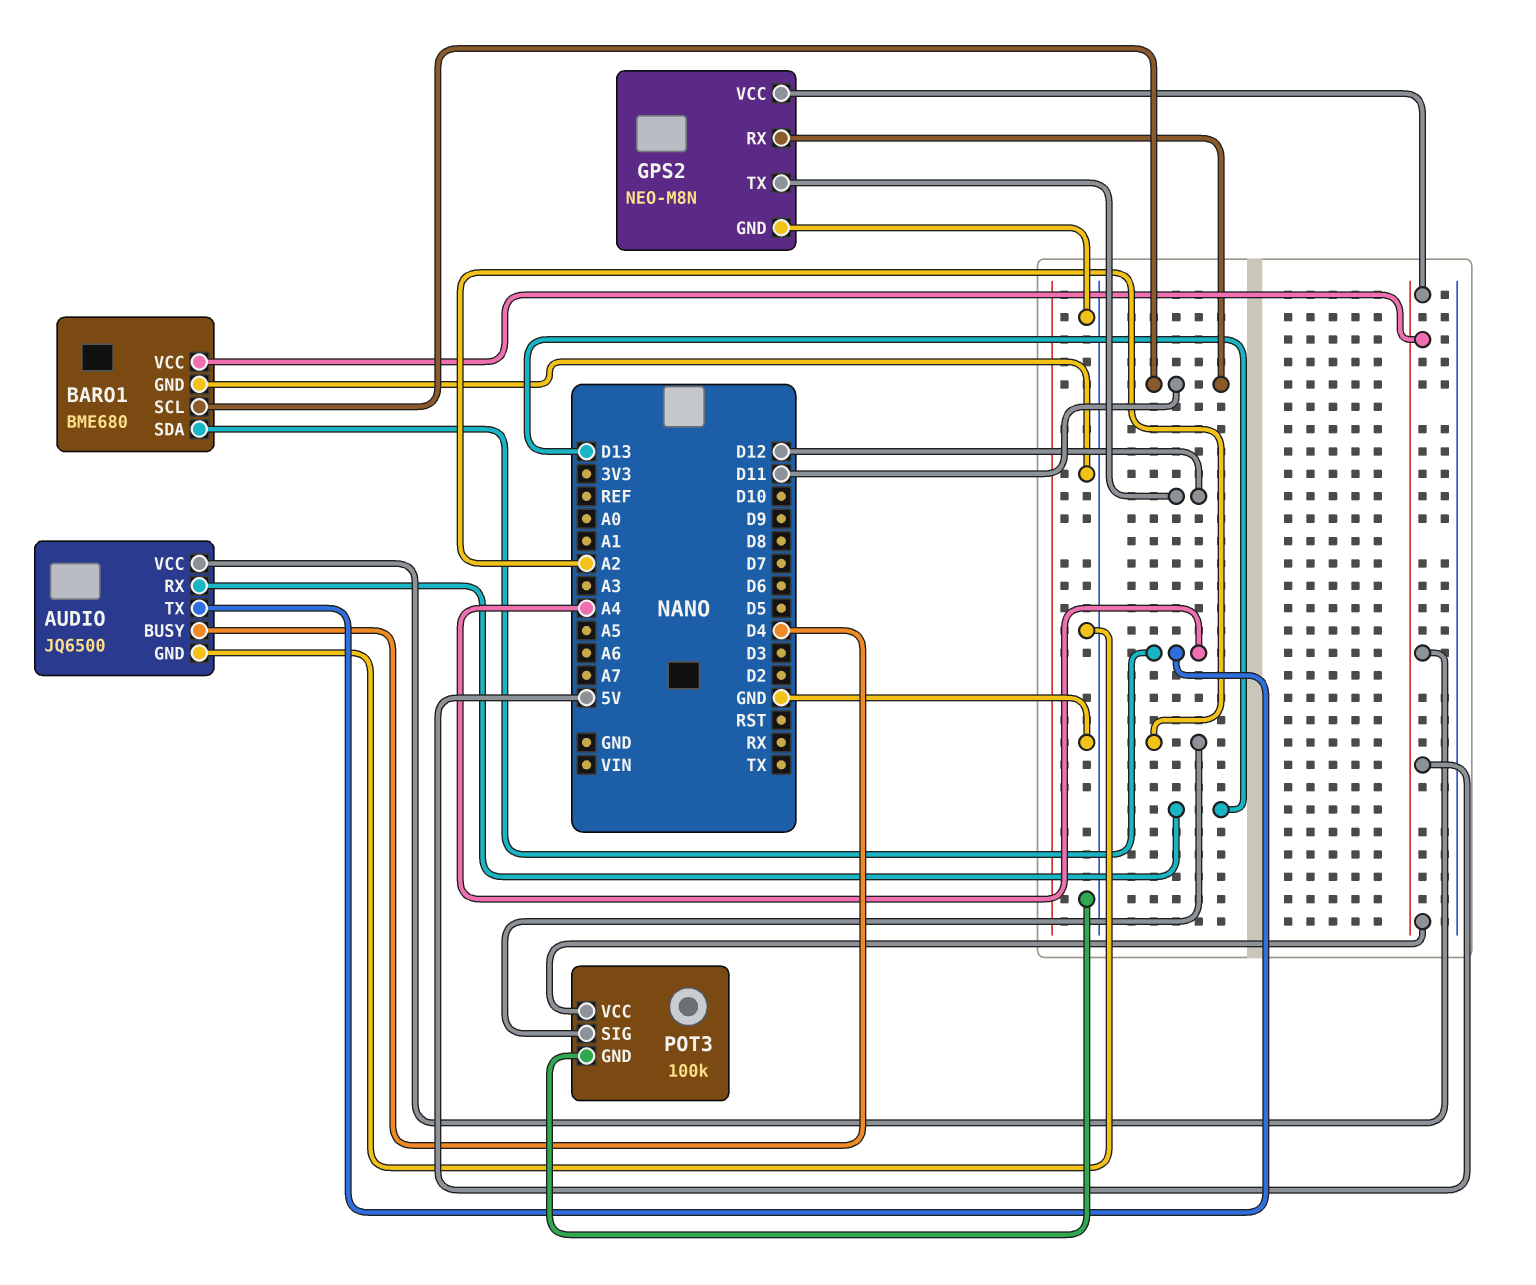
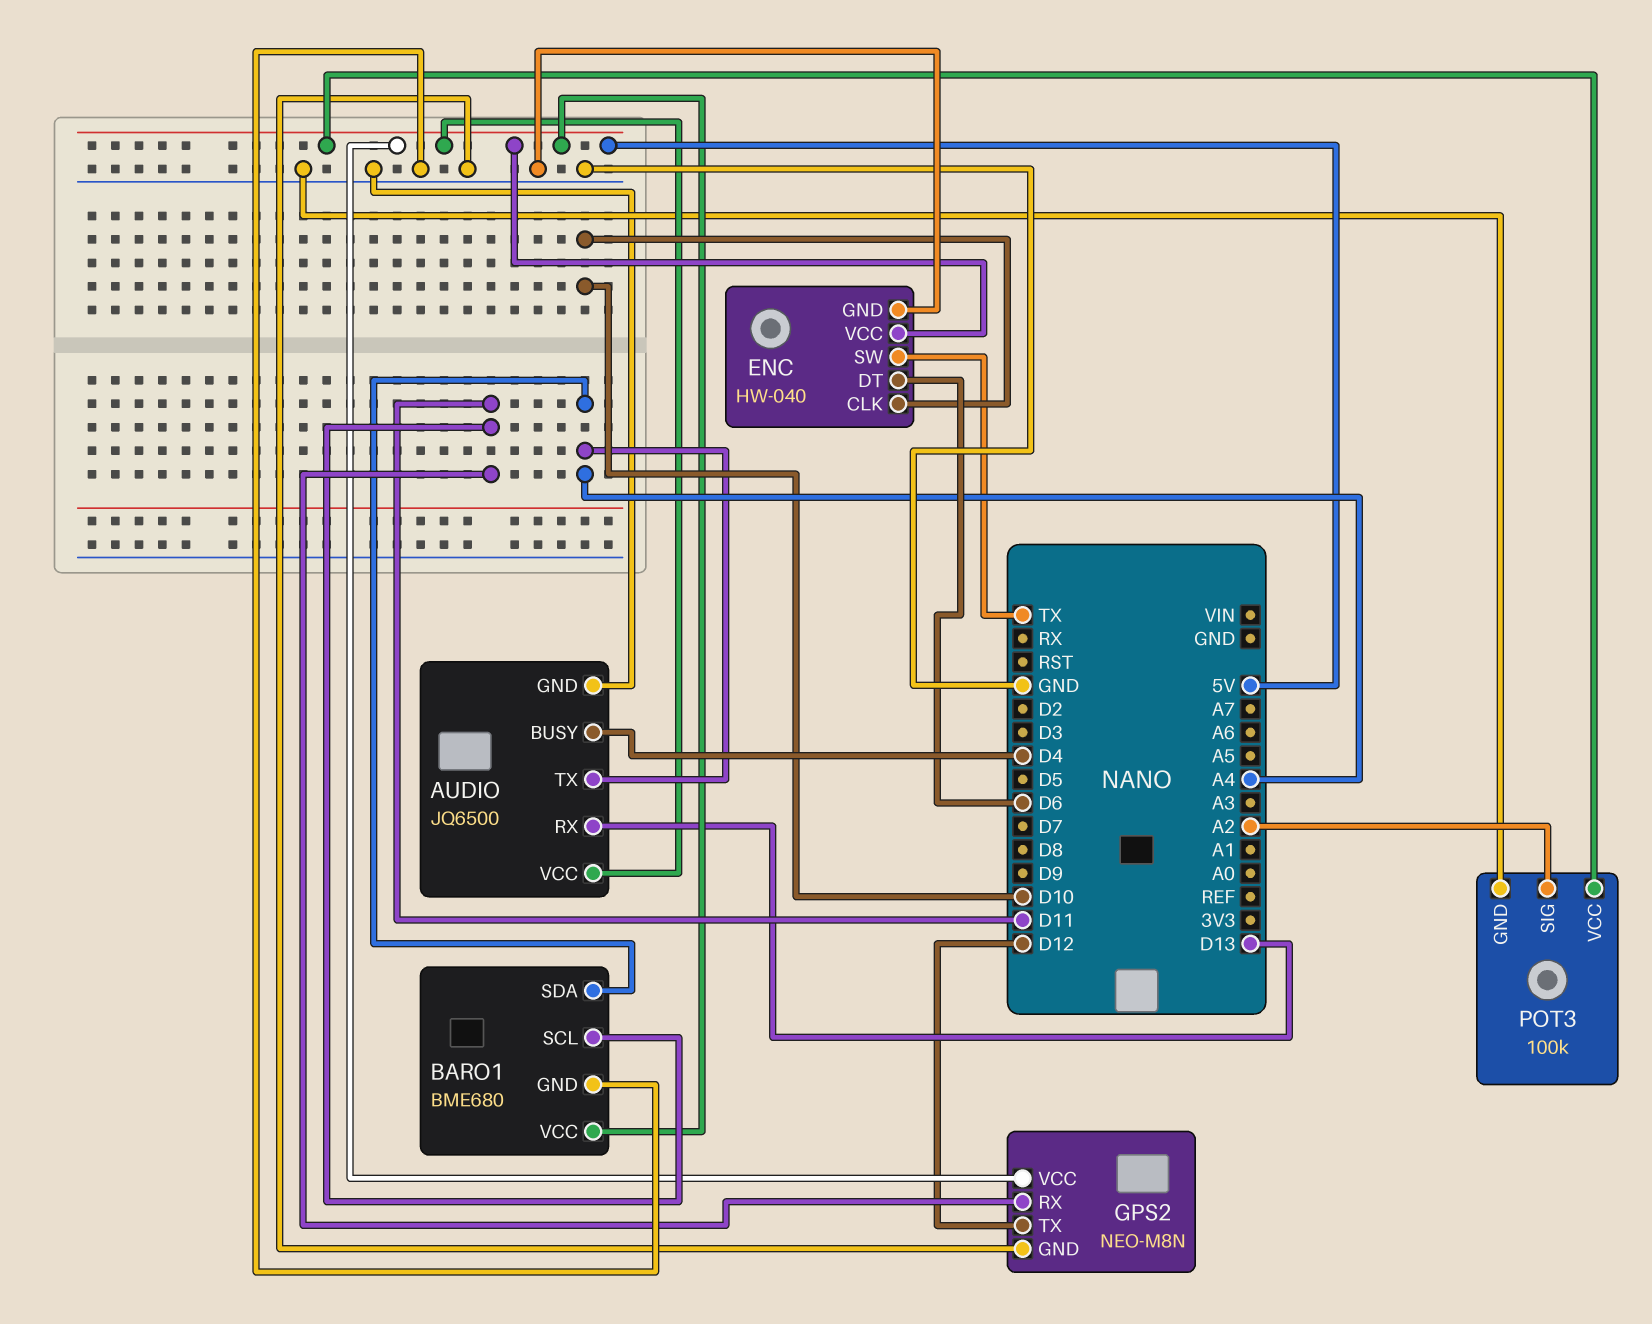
ENC: none -> HW-040
ENC pin CLK: none -> D10
ENC pin DT: none -> D6
ENC pin GND: none -> GND
ENC pin SW: none -> TX
ENC pin VCC: none -> 5V

